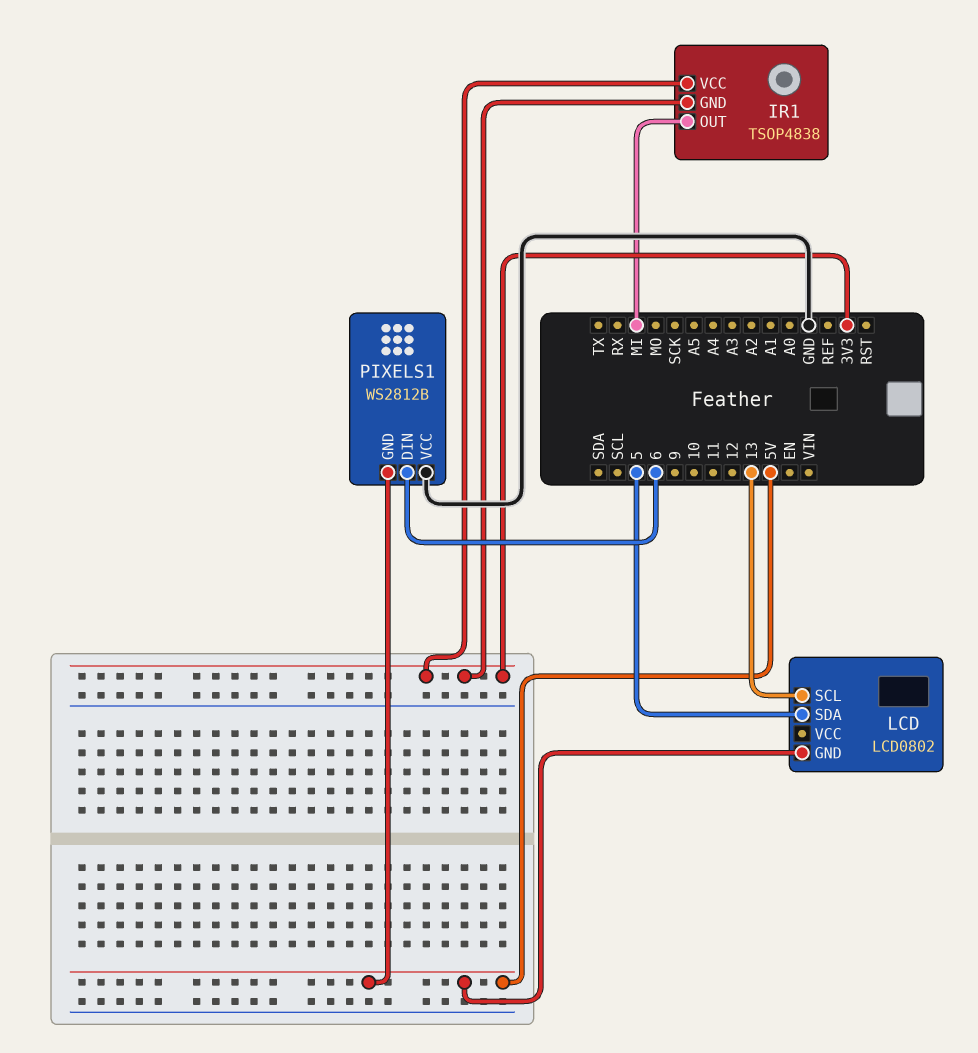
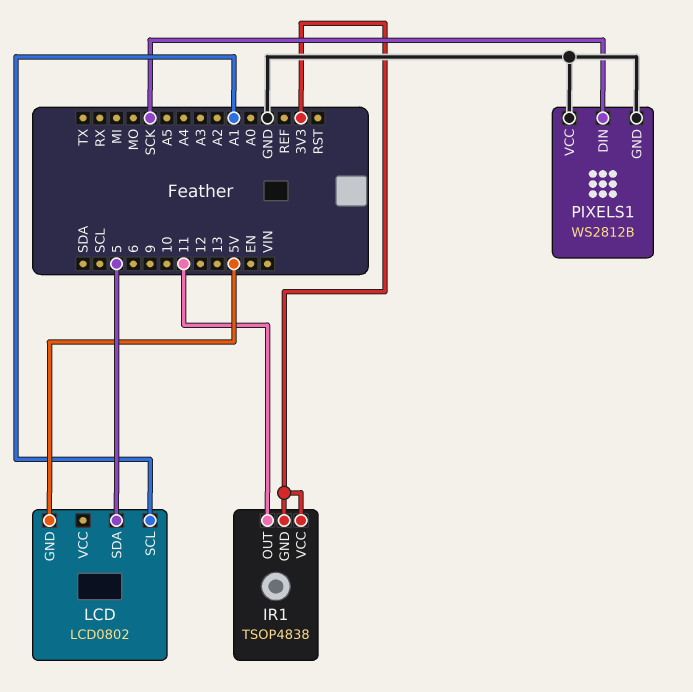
IR1 pin OUT: MI -> 11
LCD pin SCL: 13 -> A1
PIXELS1 pin DIN: 6 -> SCK
PIXELS1 pin GND: 5V -> GND

